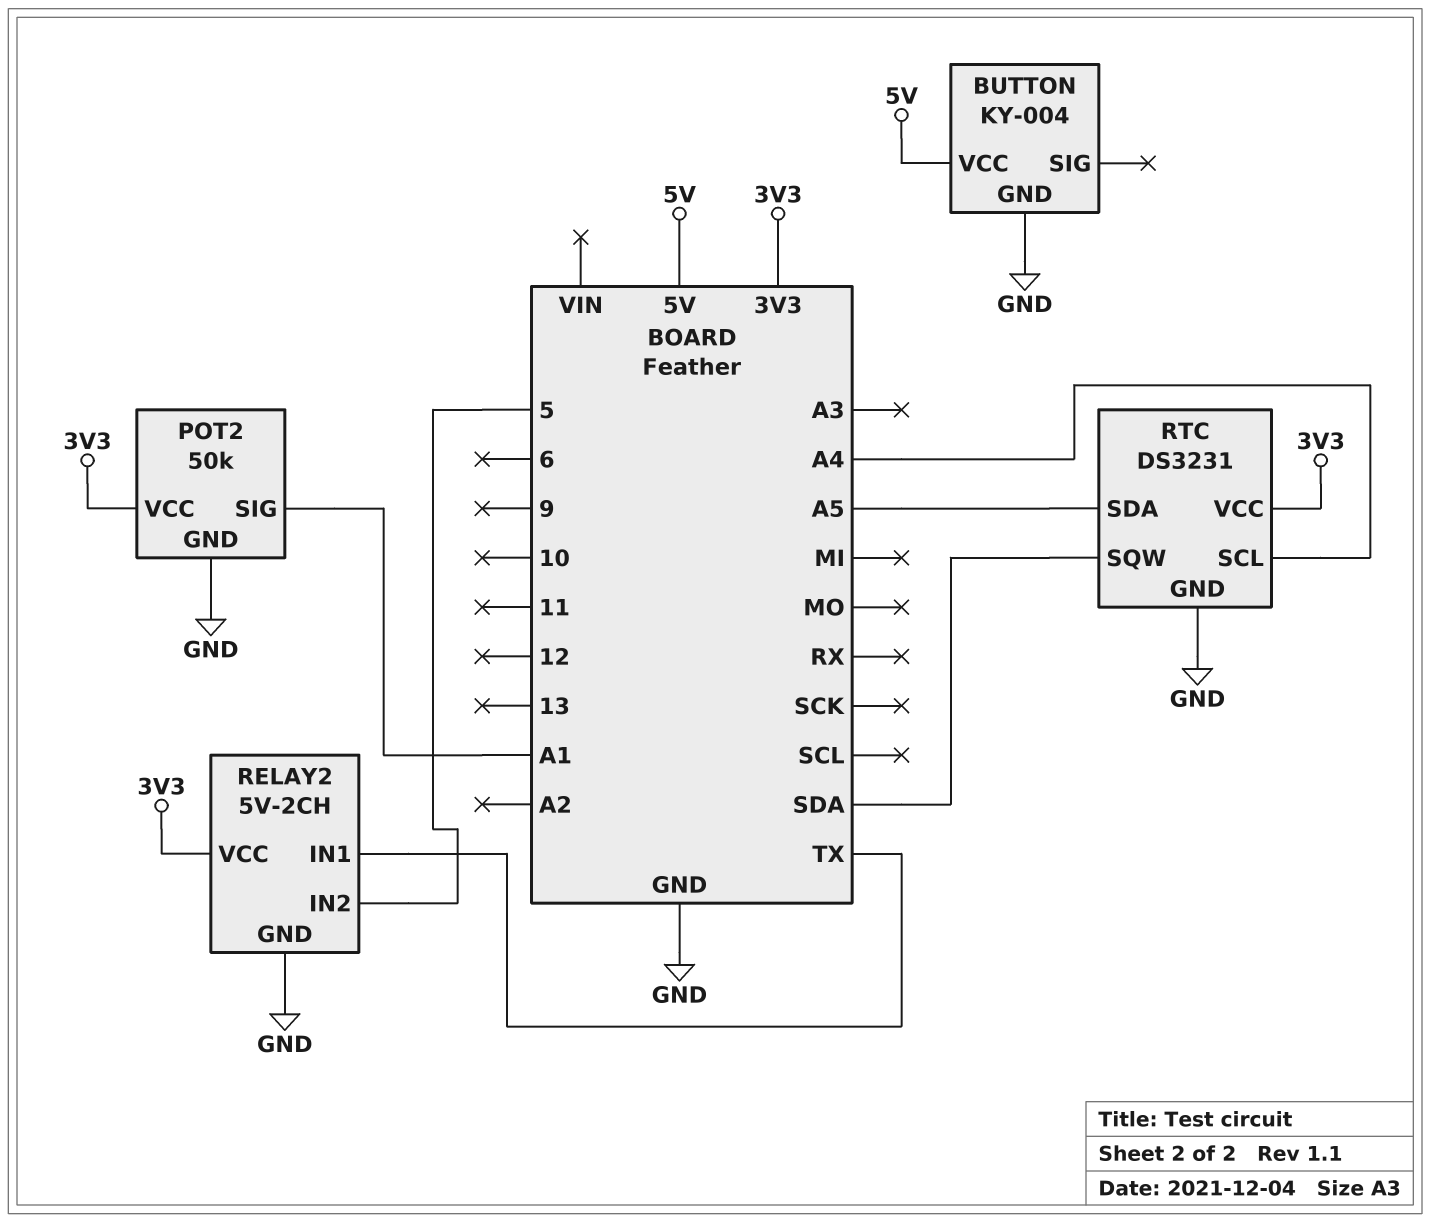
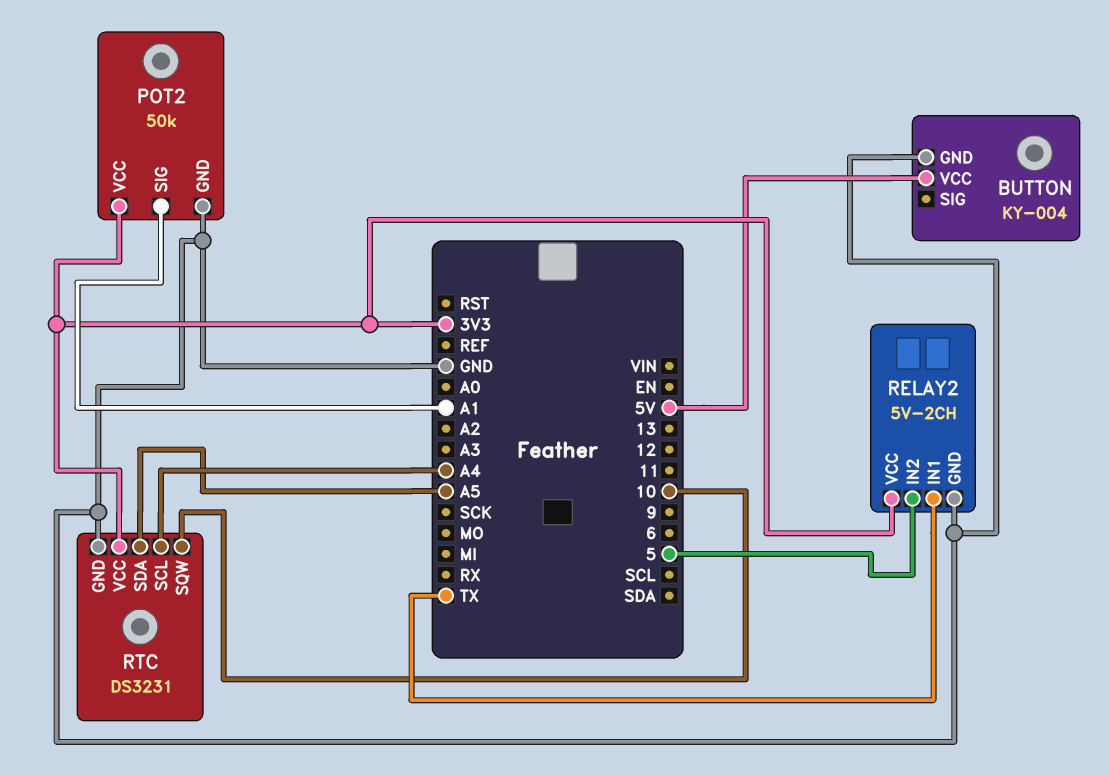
RTC pin SQW: SDA -> 10

